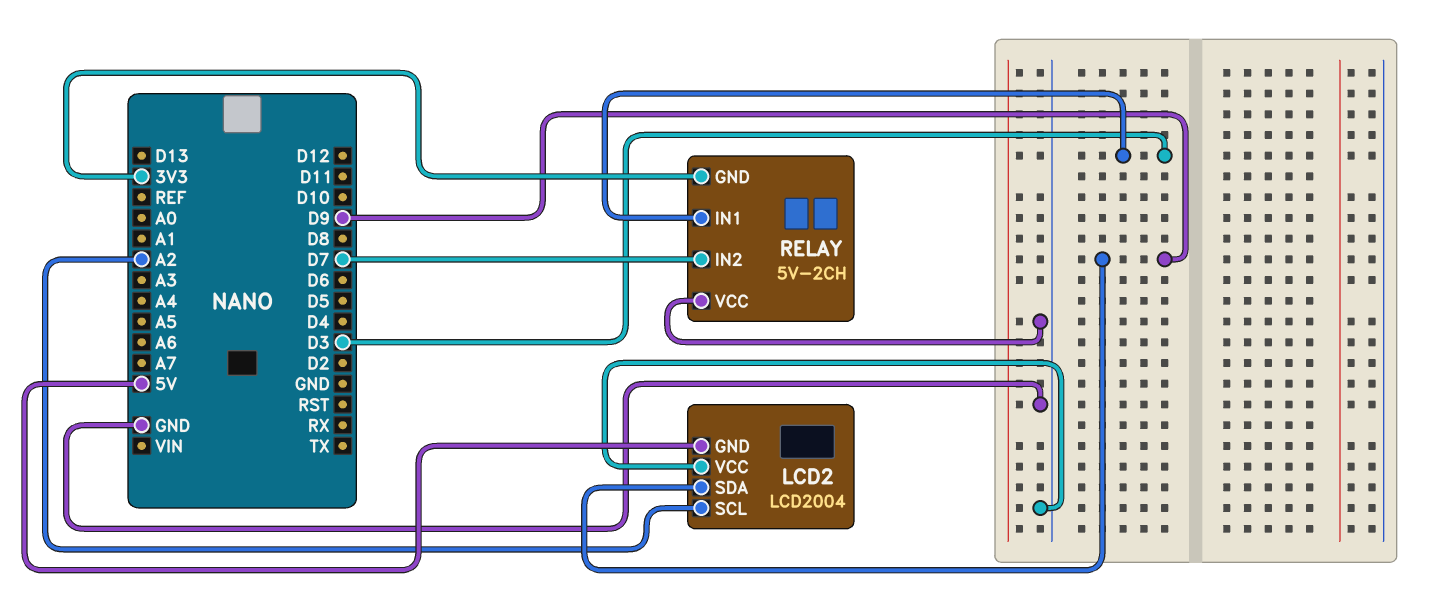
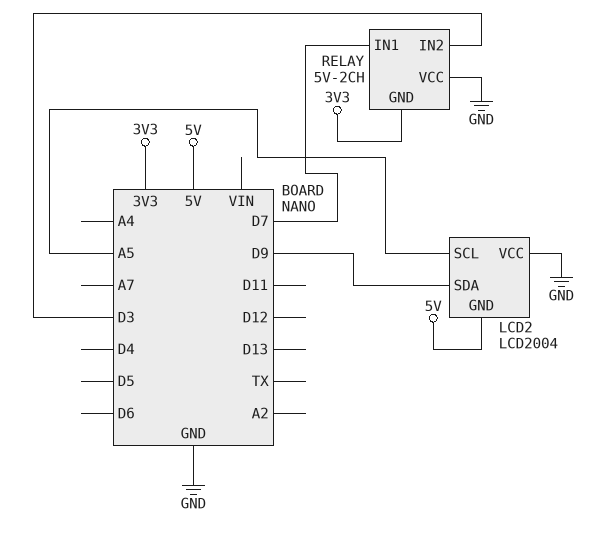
LCD2 pin SCL: A2 -> A5
RELAY pin IN1: D3 -> D7
RELAY pin IN2: D7 -> D3

